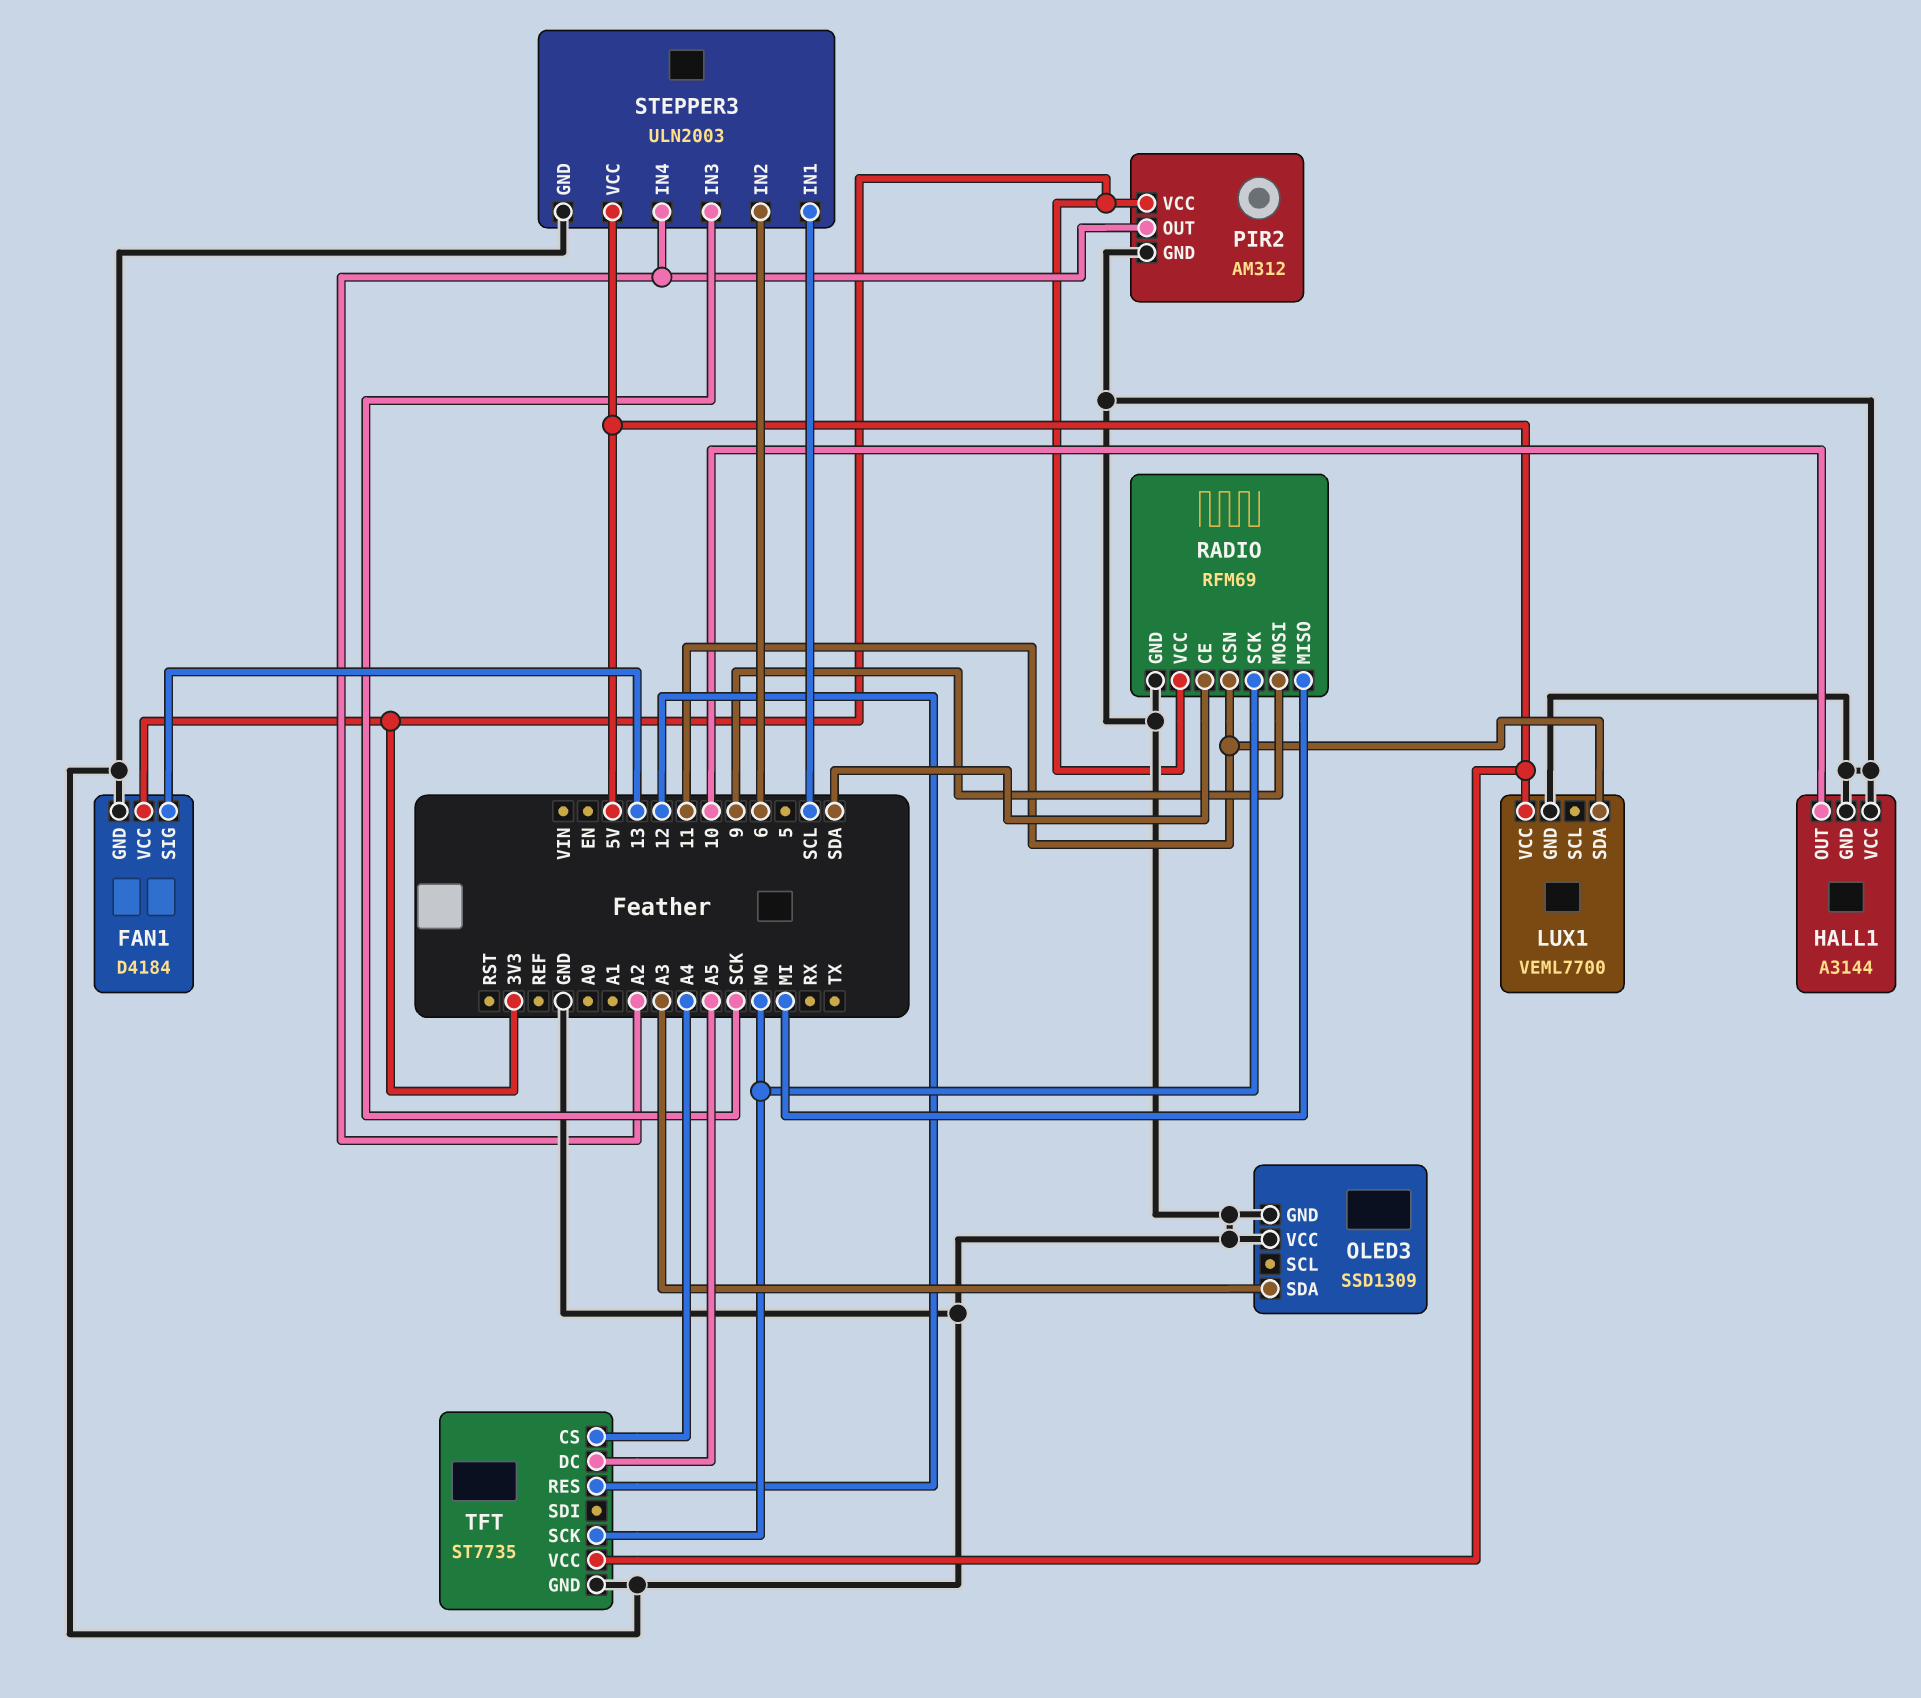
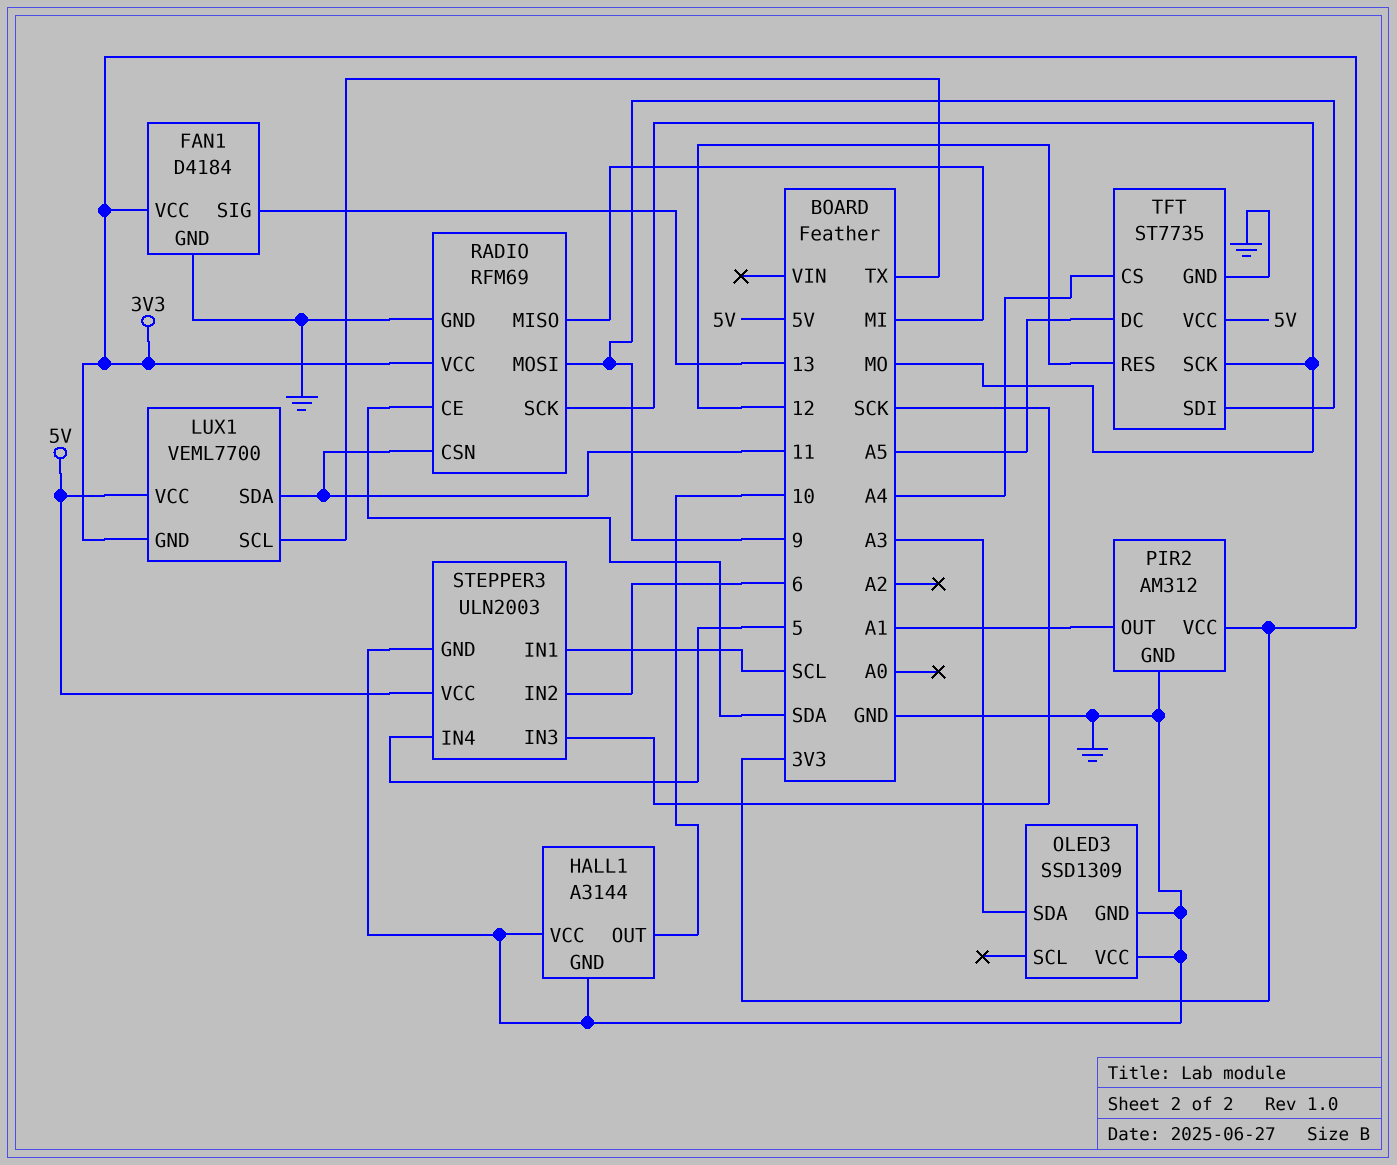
LUX1 pin GND: GND -> 3V3
LUX1 pin SCL: none -> TX
PIR2 pin OUT: A2 -> A1
STEPPER3 pin IN4: A2 -> 5
TFT pin SDI: none -> 9

